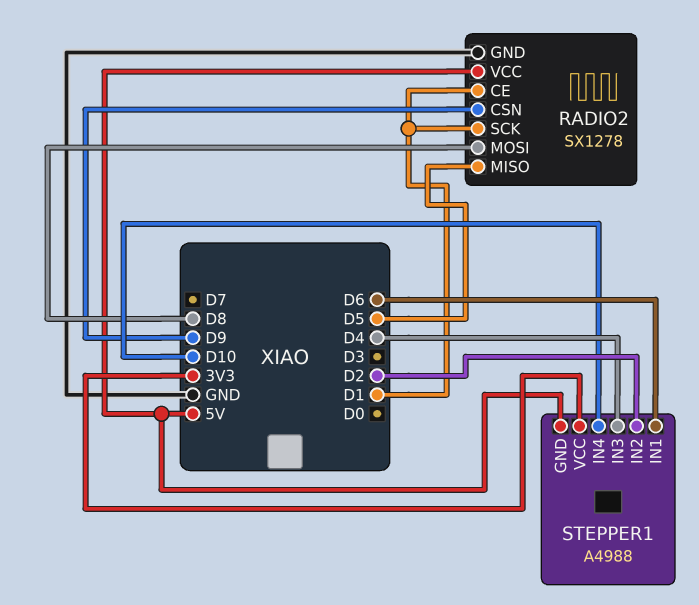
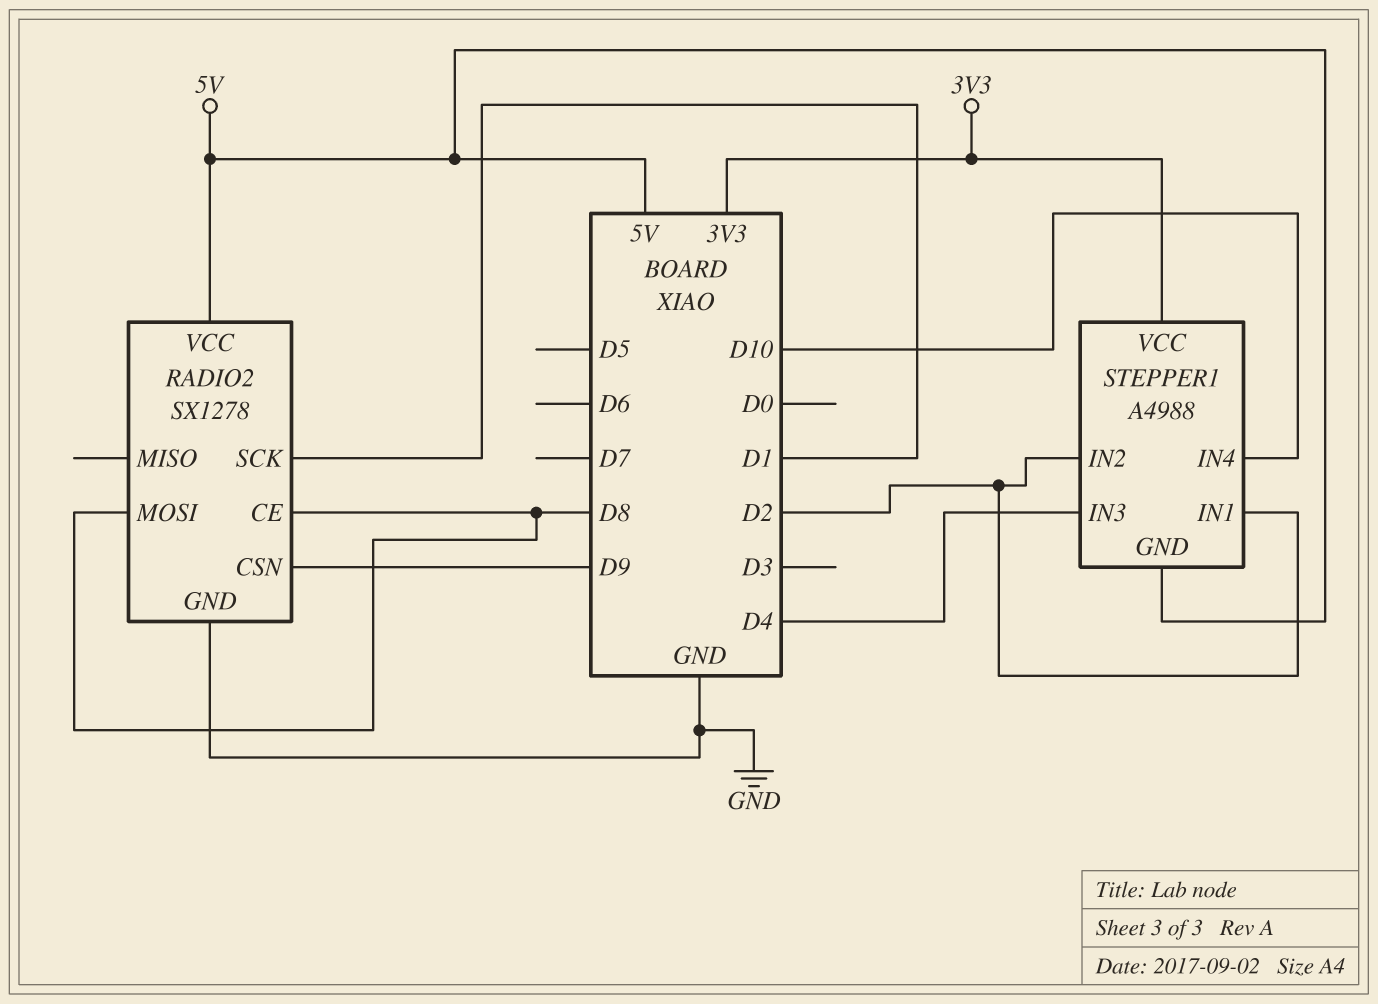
RADIO2 pin CE: D1 -> D8
RADIO2 pin MISO: D5 -> none
STEPPER1 pin IN1: D6 -> D2

